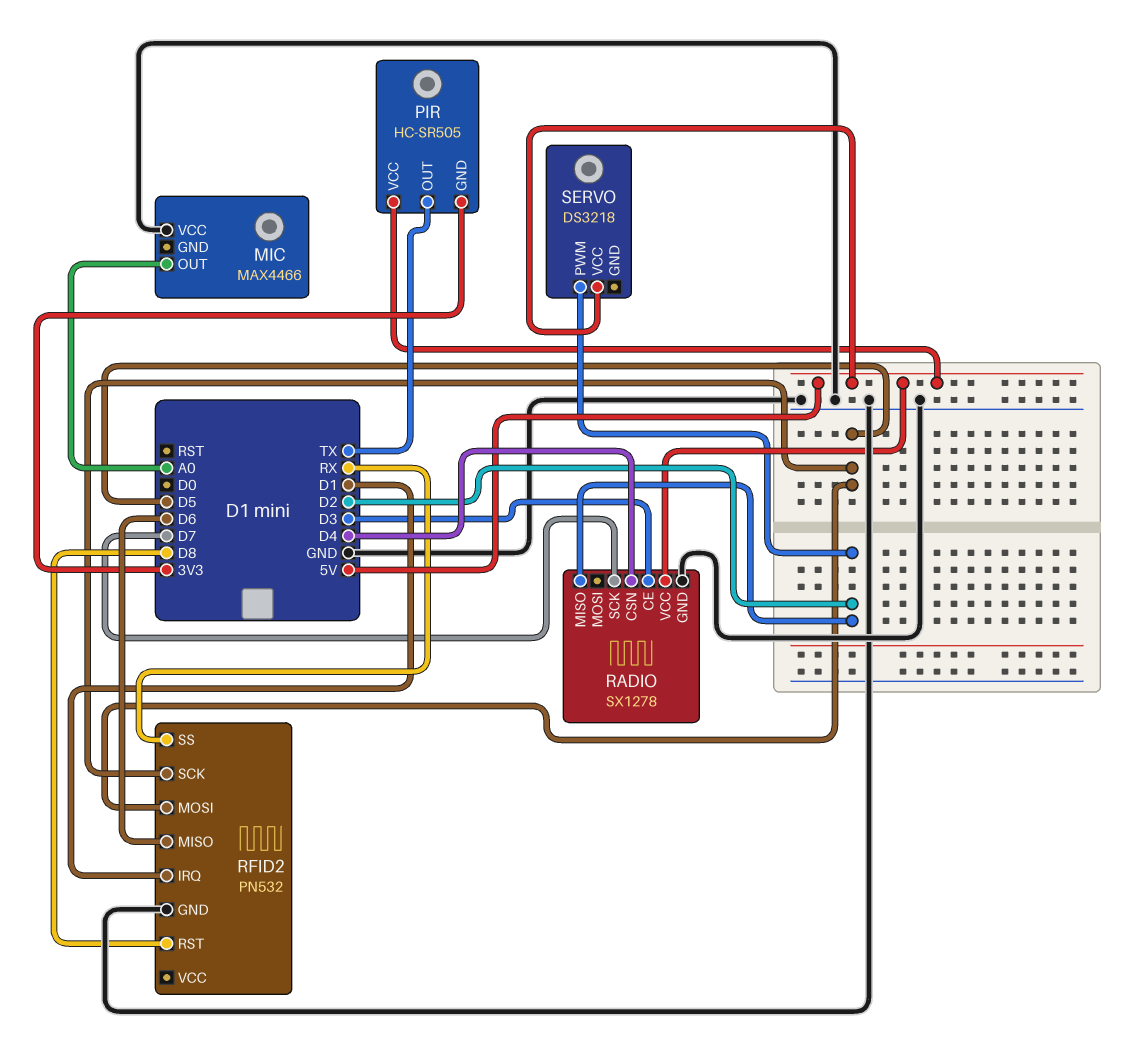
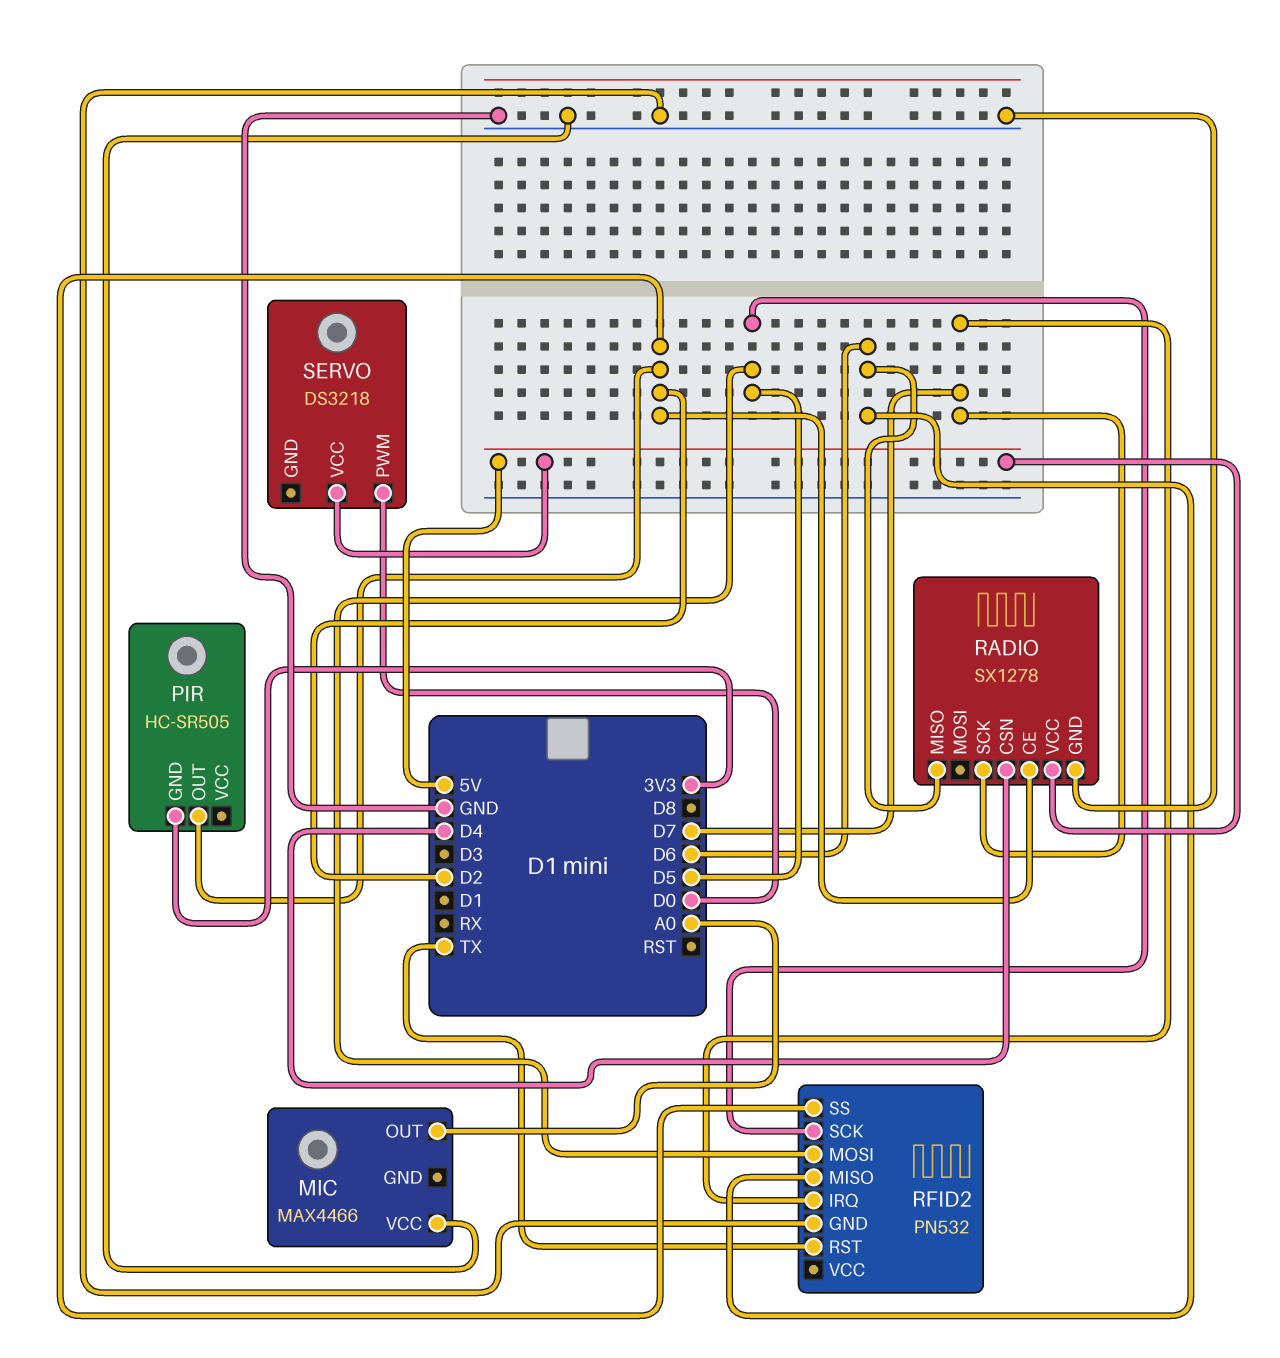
PIR pin OUT: TX -> D2
PIR pin VCC: 5V -> none
RADIO pin CE: D3 -> D2
RADIO pin MISO: D2 -> D6
RFID2 pin IRQ: D1 -> D7
RFID2 pin RST: D8 -> TX
RFID2 pin SS: RX -> D2
SERVO pin PWM: D2 -> D0

